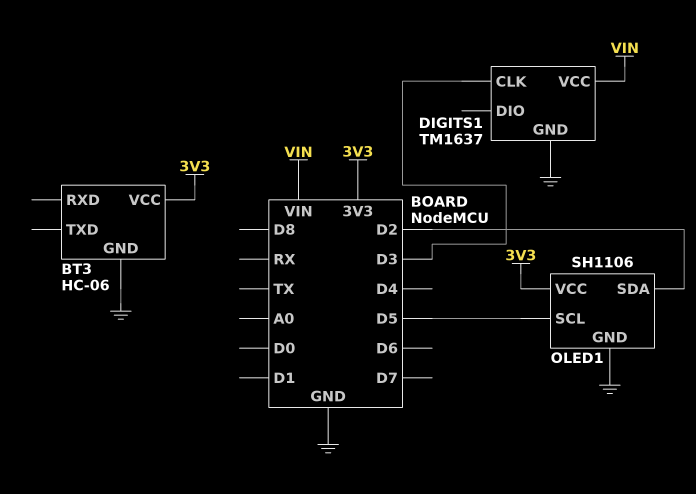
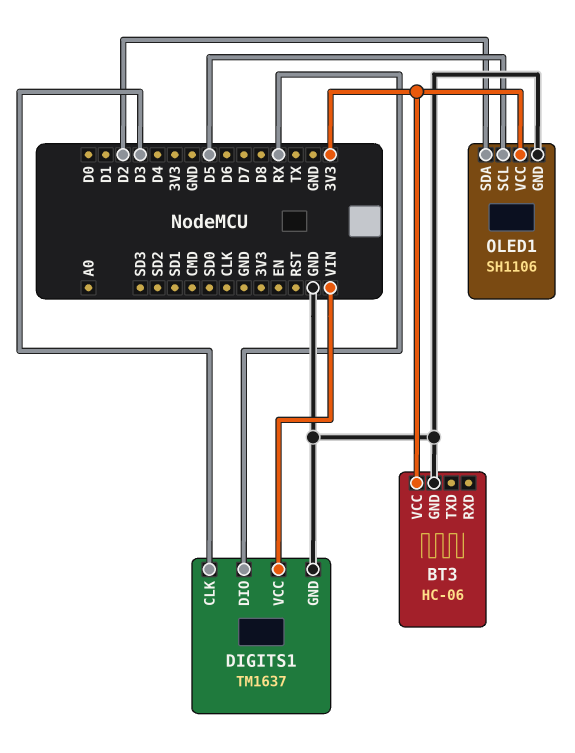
DIGITS1 pin DIO: none -> RX

